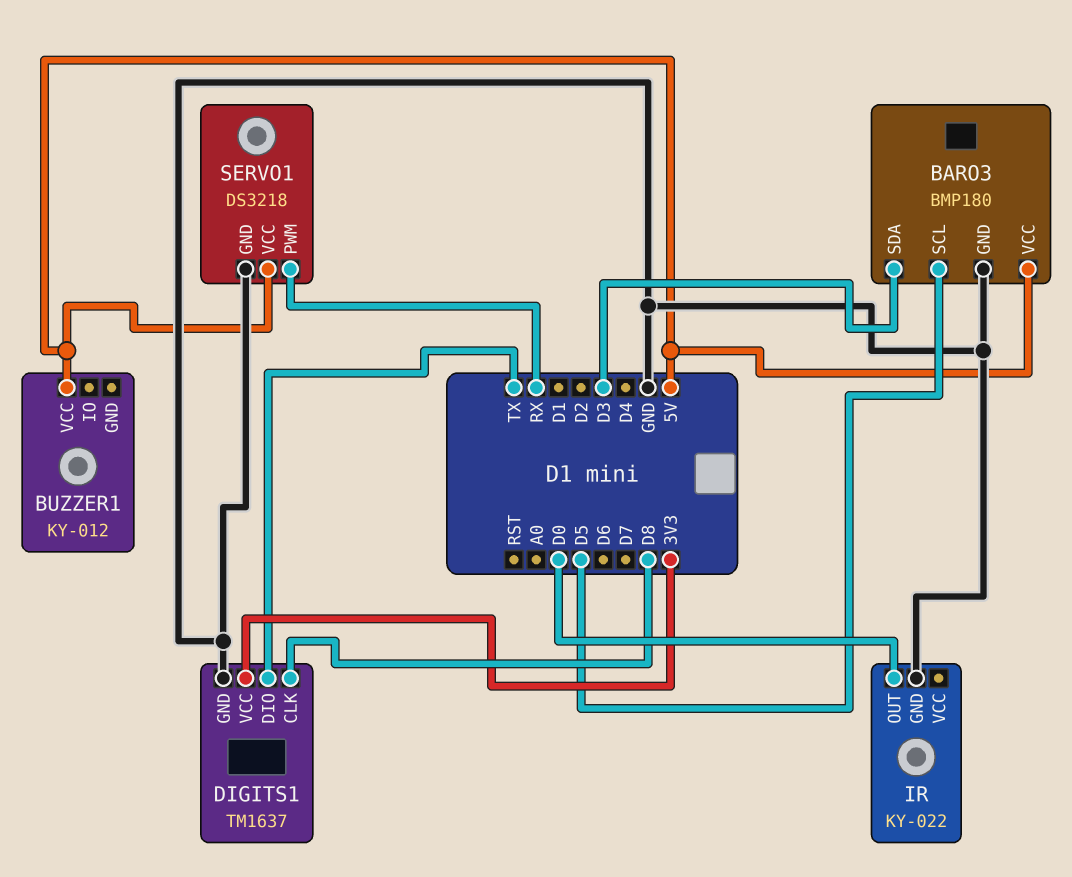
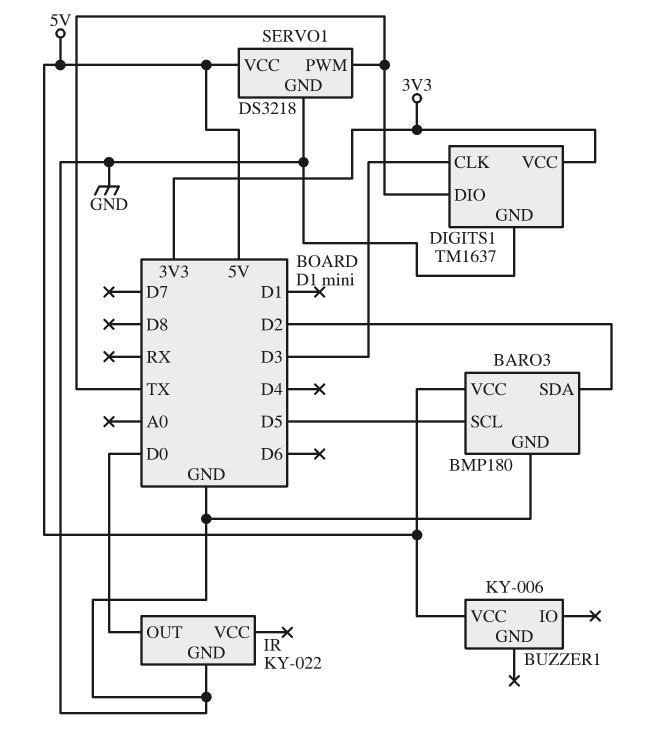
BARO3 pin SDA: D3 -> D2
BUZZER1: KY-012 -> KY-006
DIGITS1 pin CLK: D8 -> D3
SERVO1 pin PWM: RX -> TX

